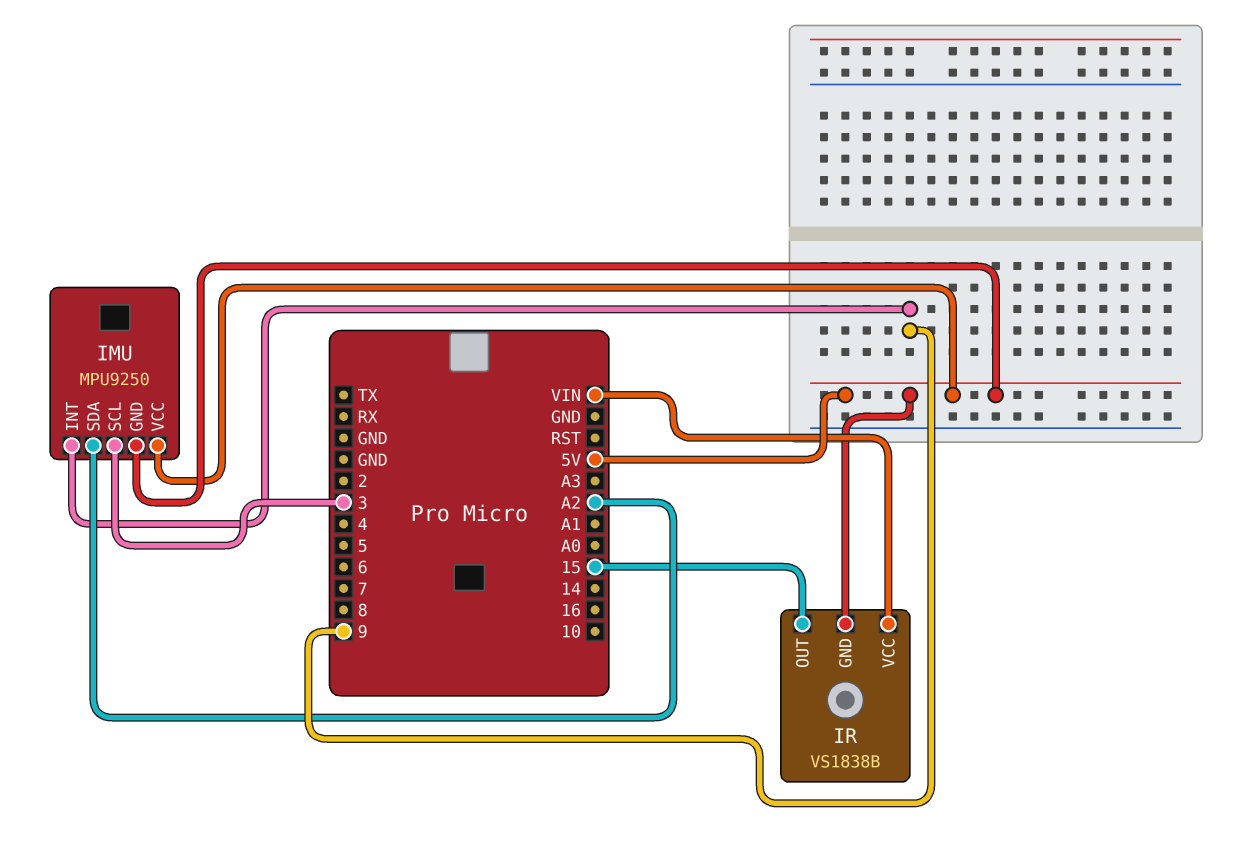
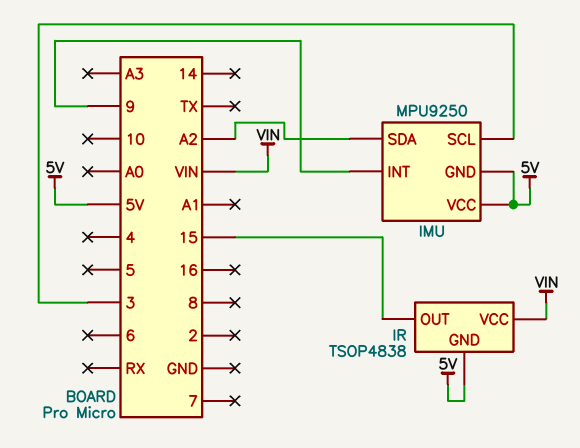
IR: VS1838B -> TSOP4838

